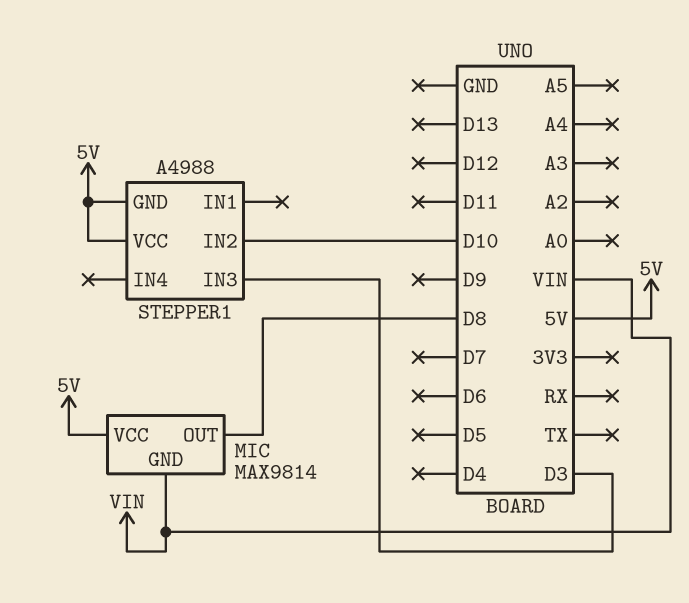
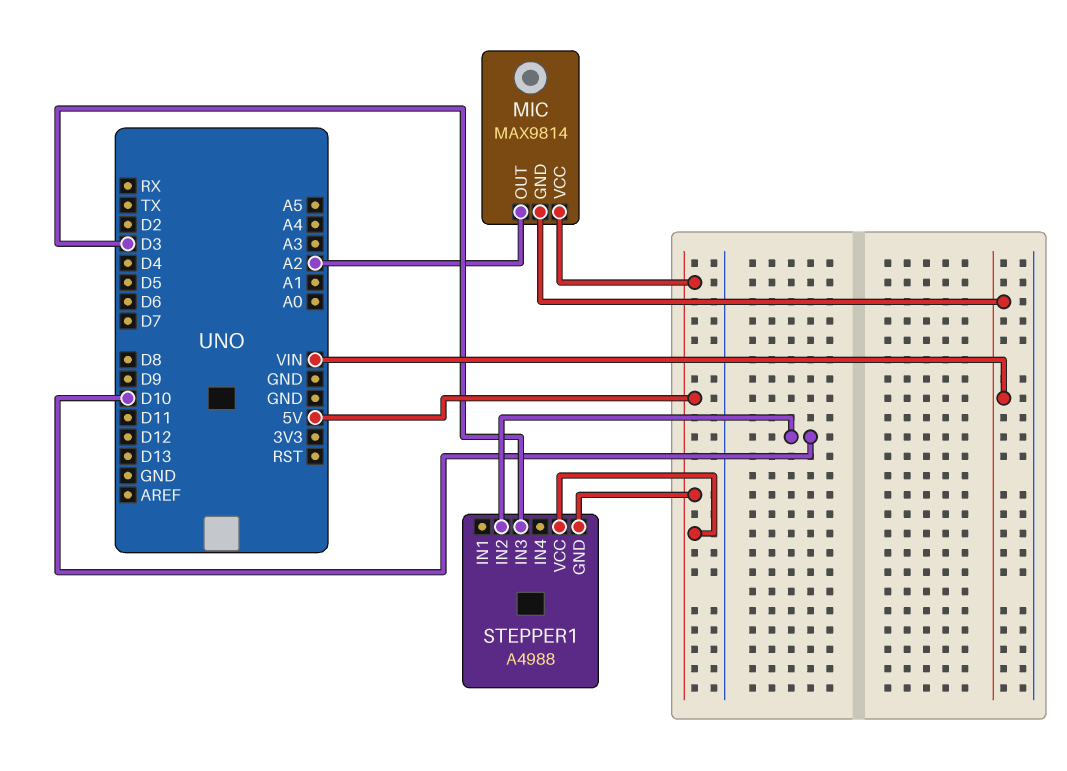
MIC pin OUT: D8 -> A2

